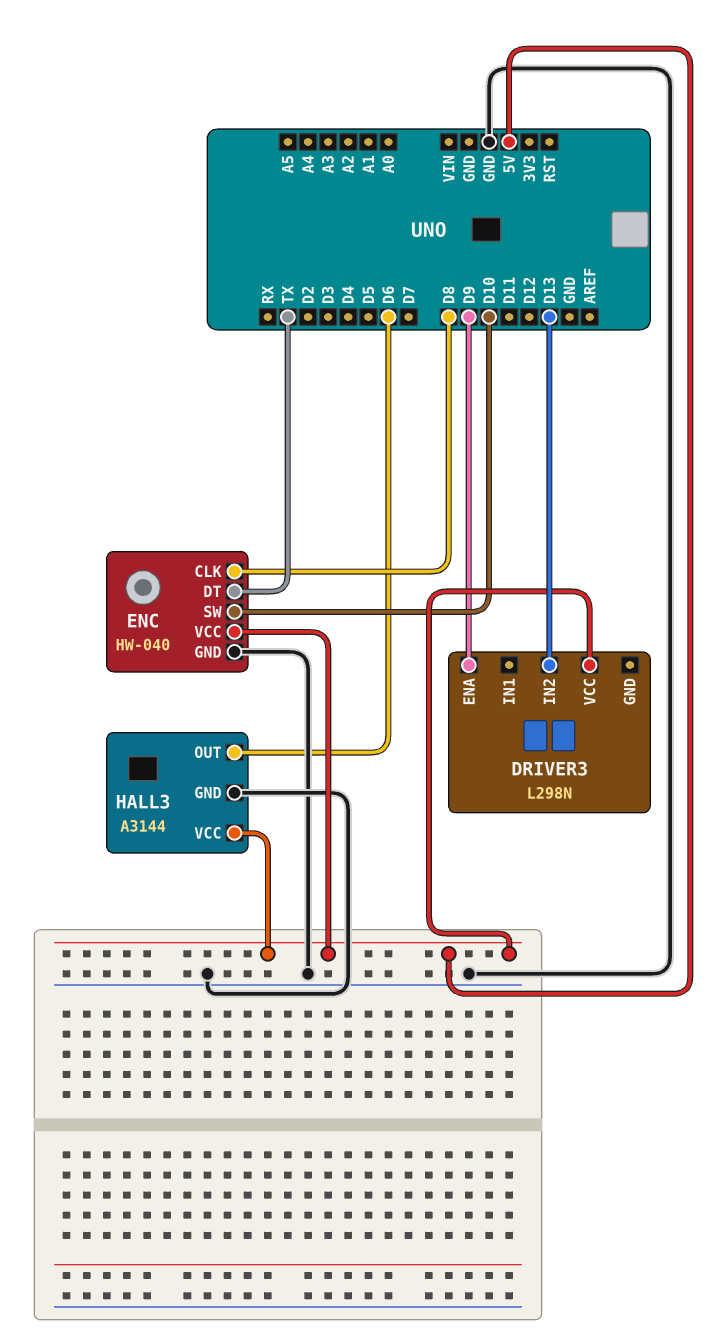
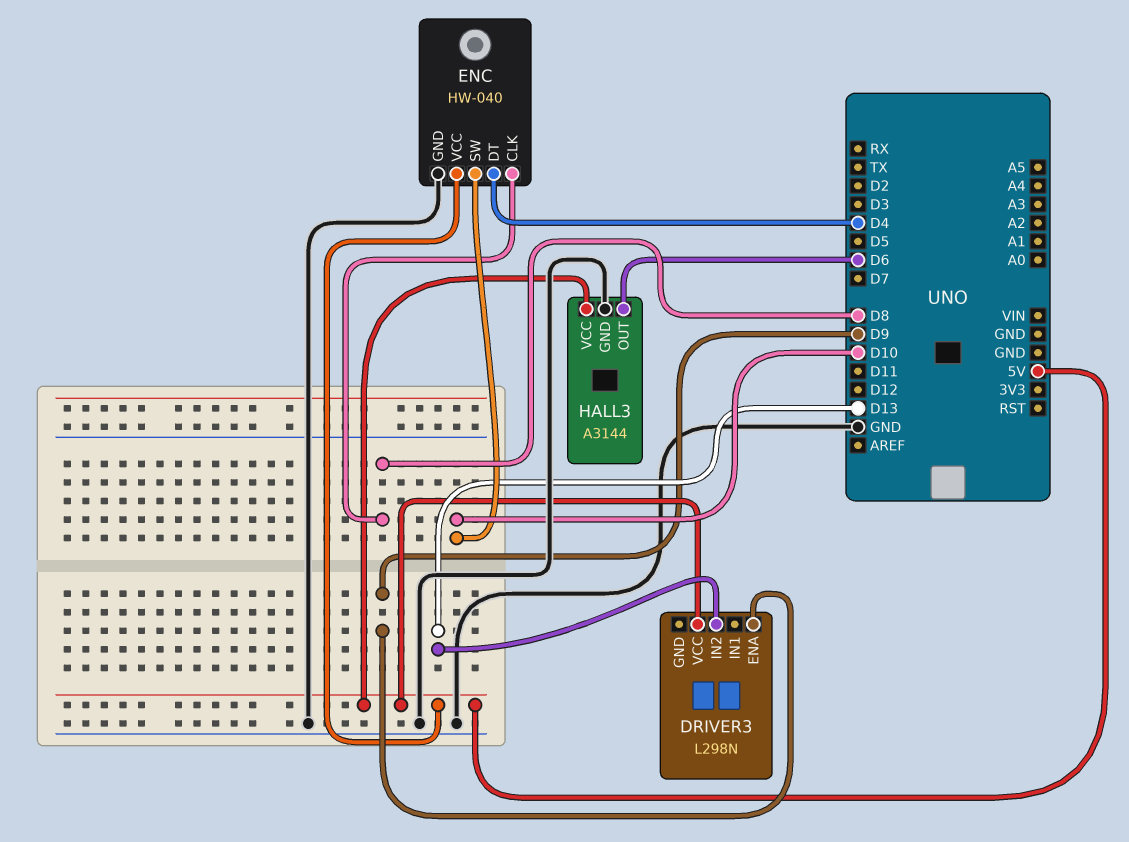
ENC pin DT: TX -> D4

